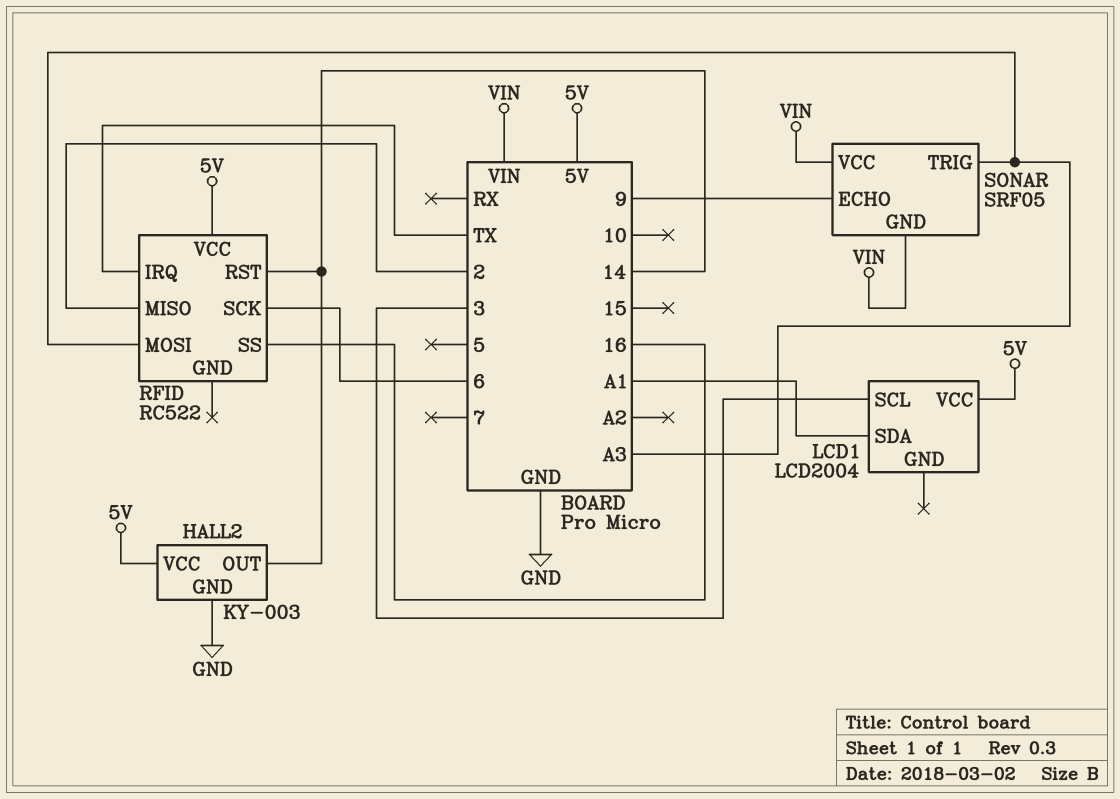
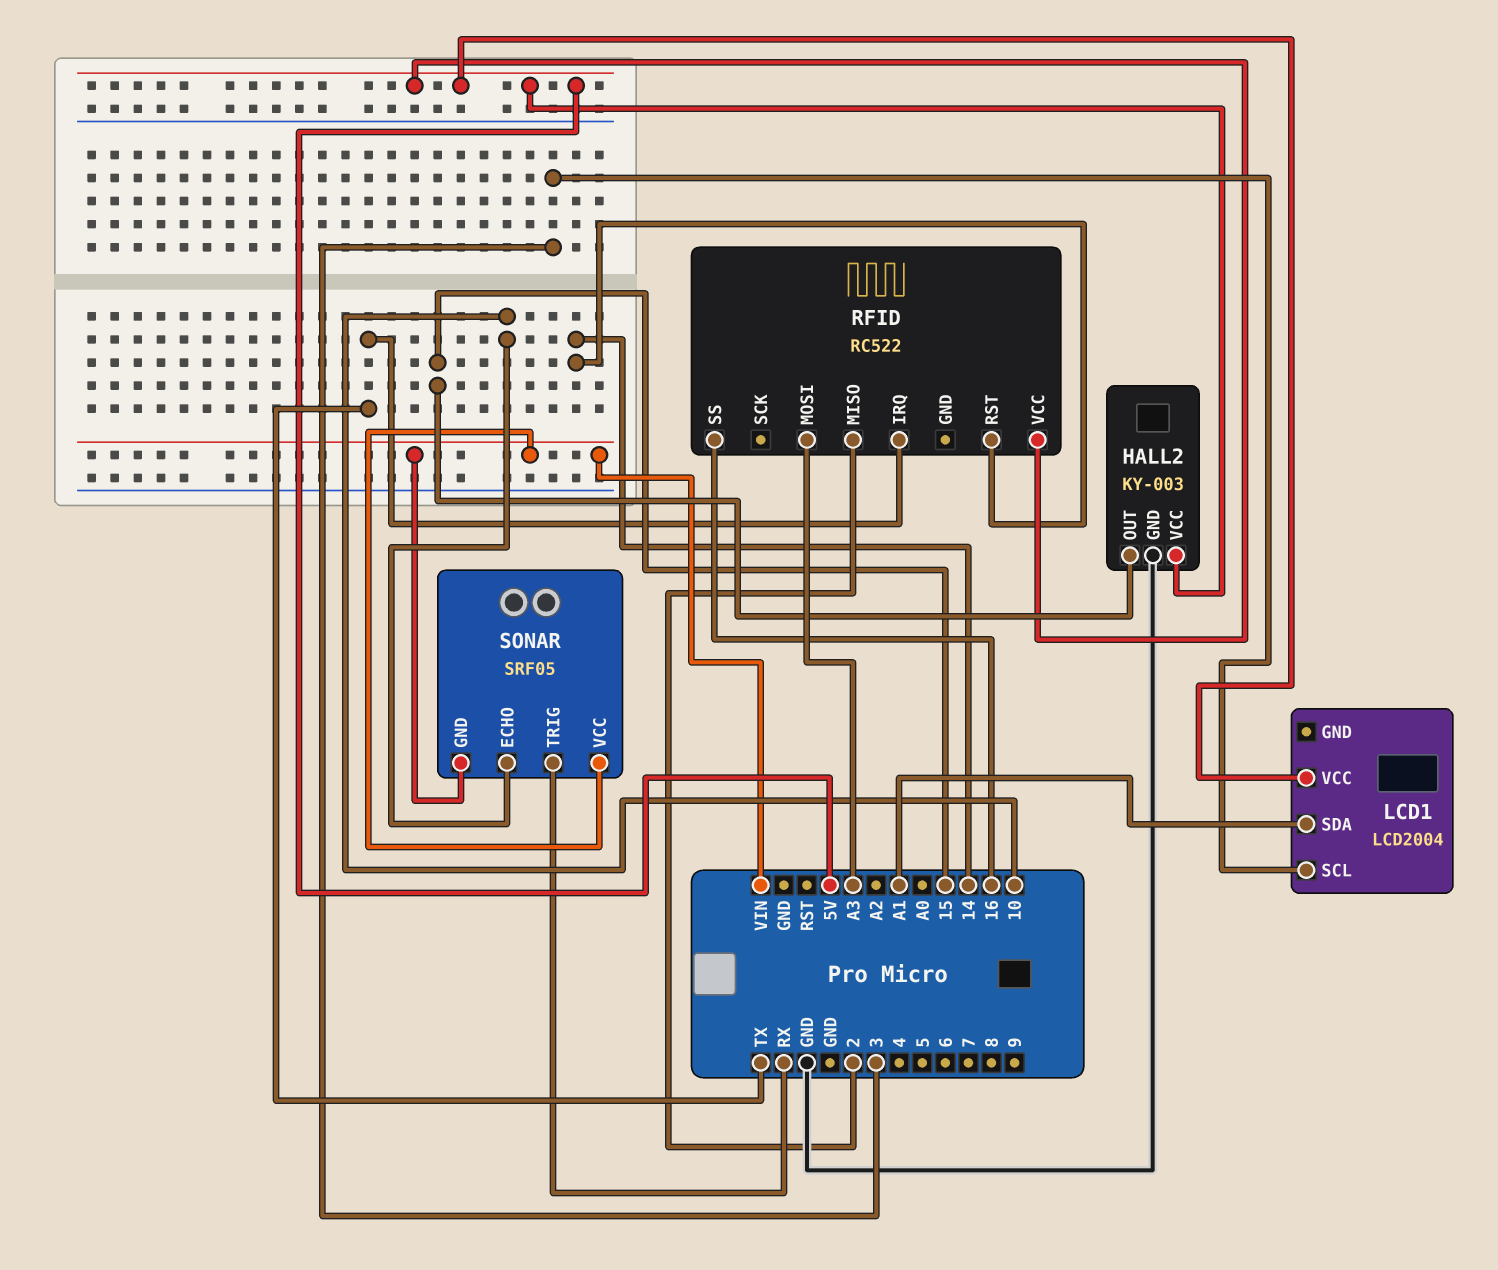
HALL2 pin OUT: 14 -> 15
RFID pin SCK: 6 -> none
SONAR pin ECHO: 9 -> 10
SONAR pin TRIG: A3 -> RX

